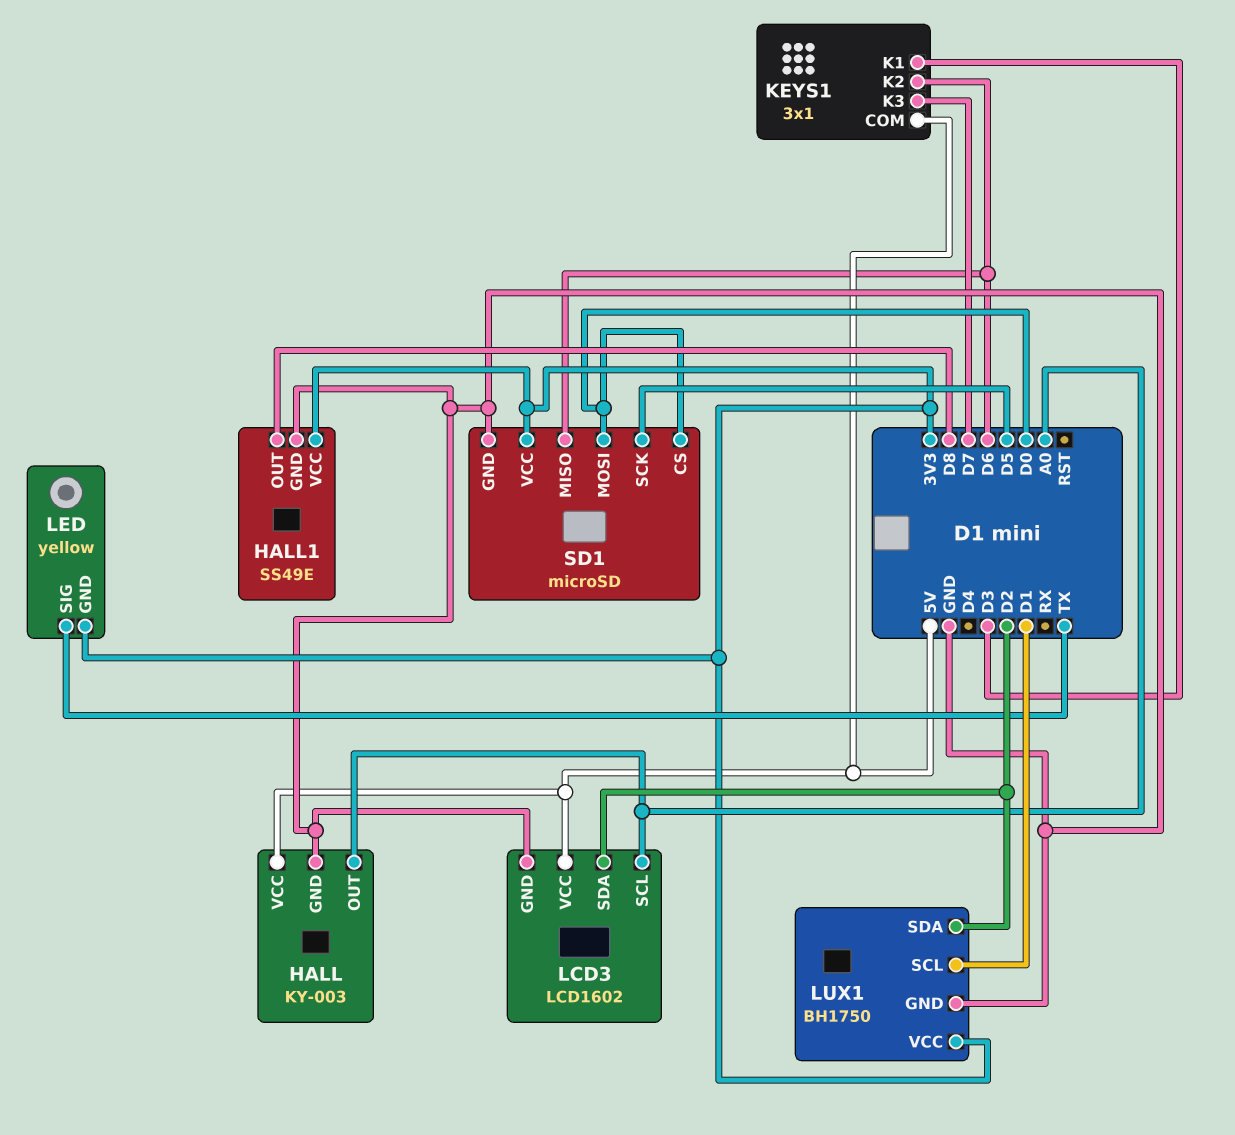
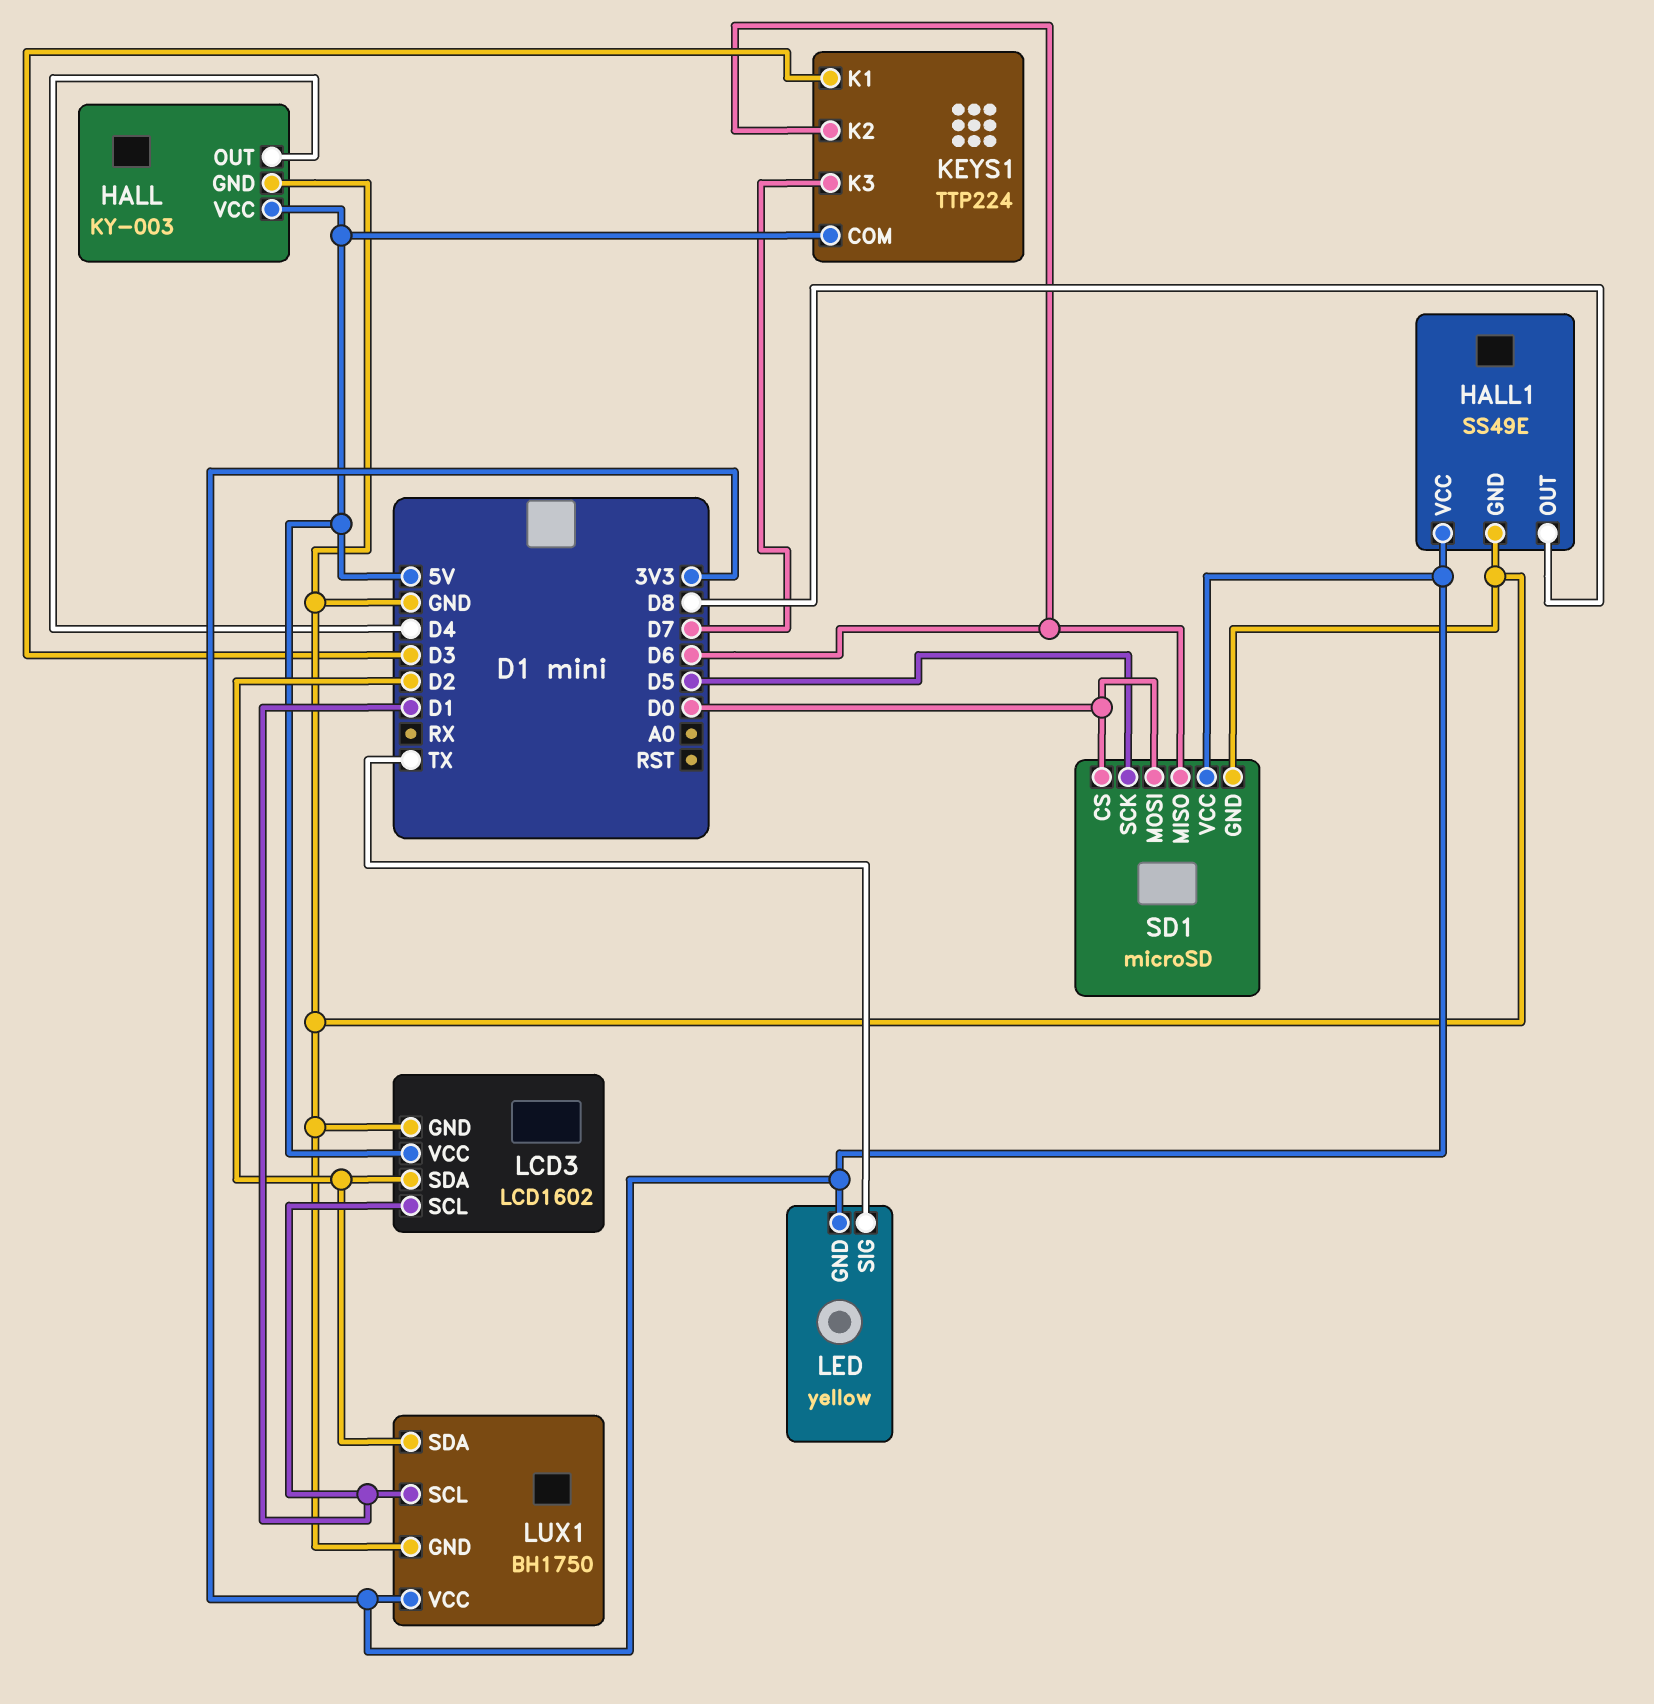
HALL pin OUT: A0 -> D4
KEYS1: 3x1 -> TTP224
LCD3 pin SCL: A0 -> D1

